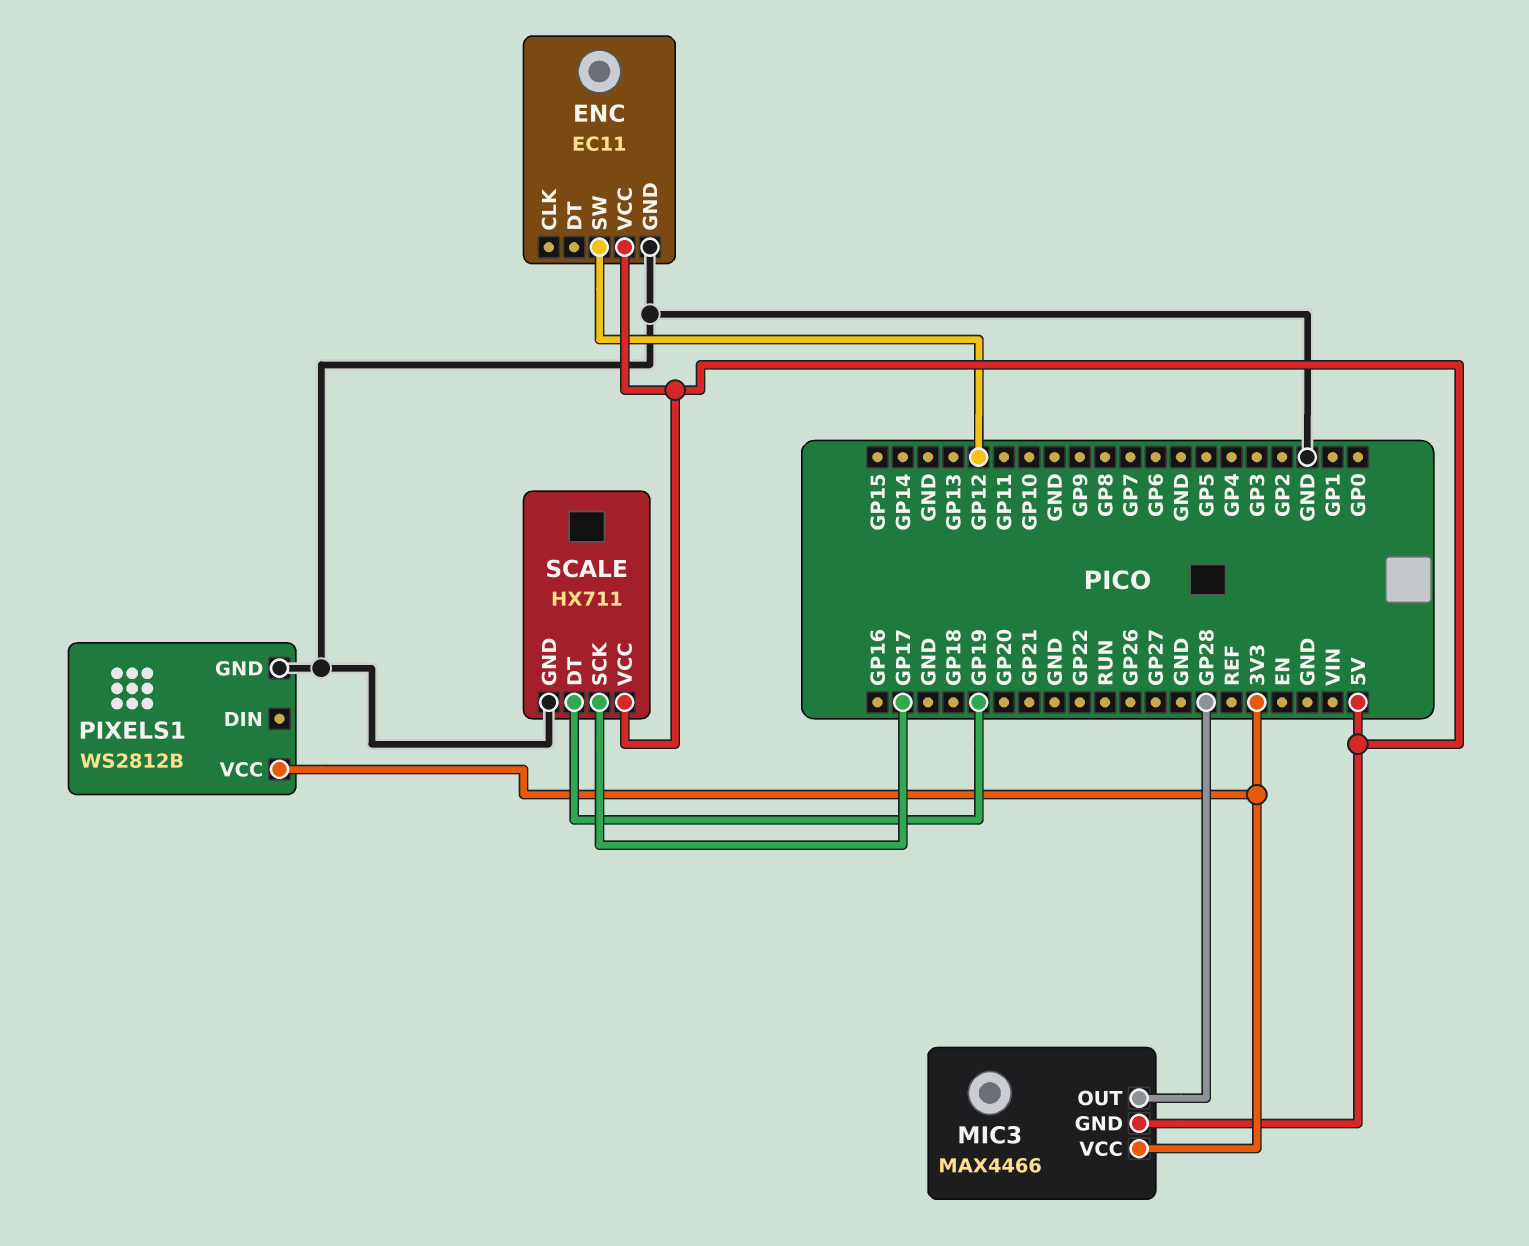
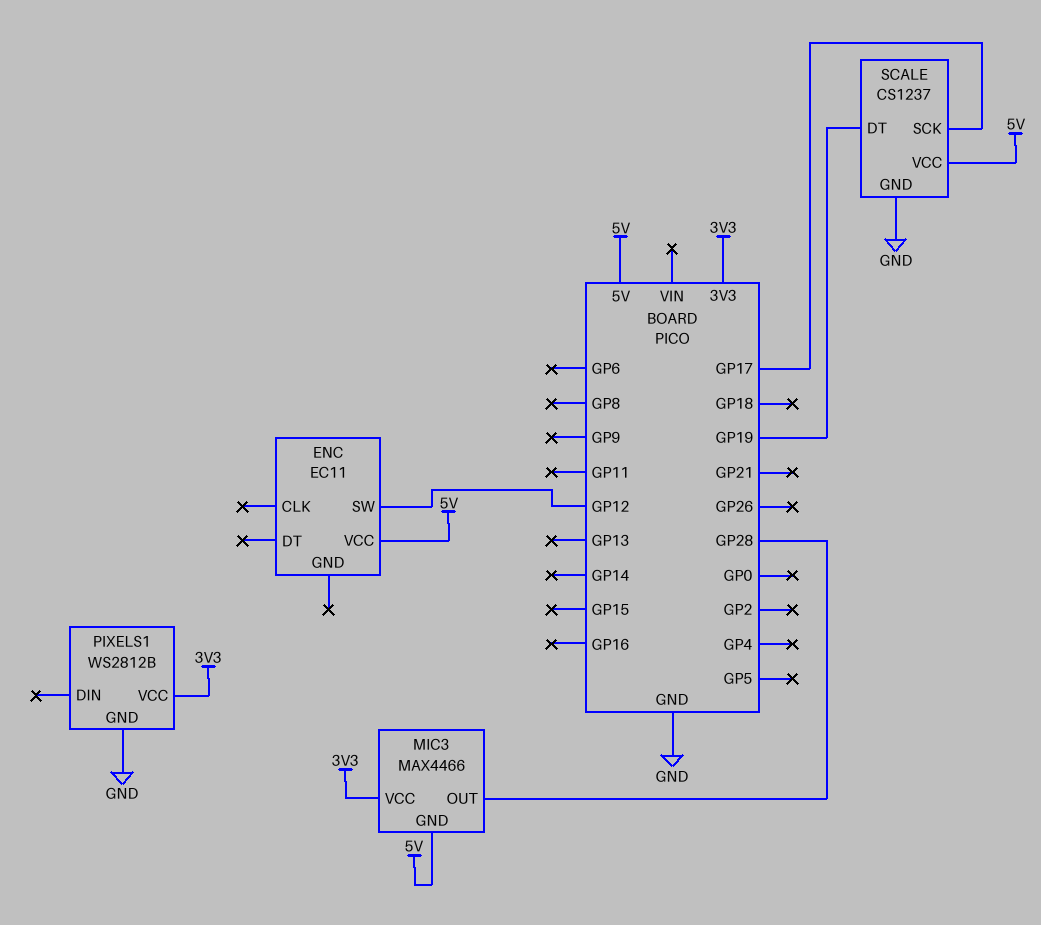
ENC pin GND: GND -> none
SCALE: HX711 -> CS1237

